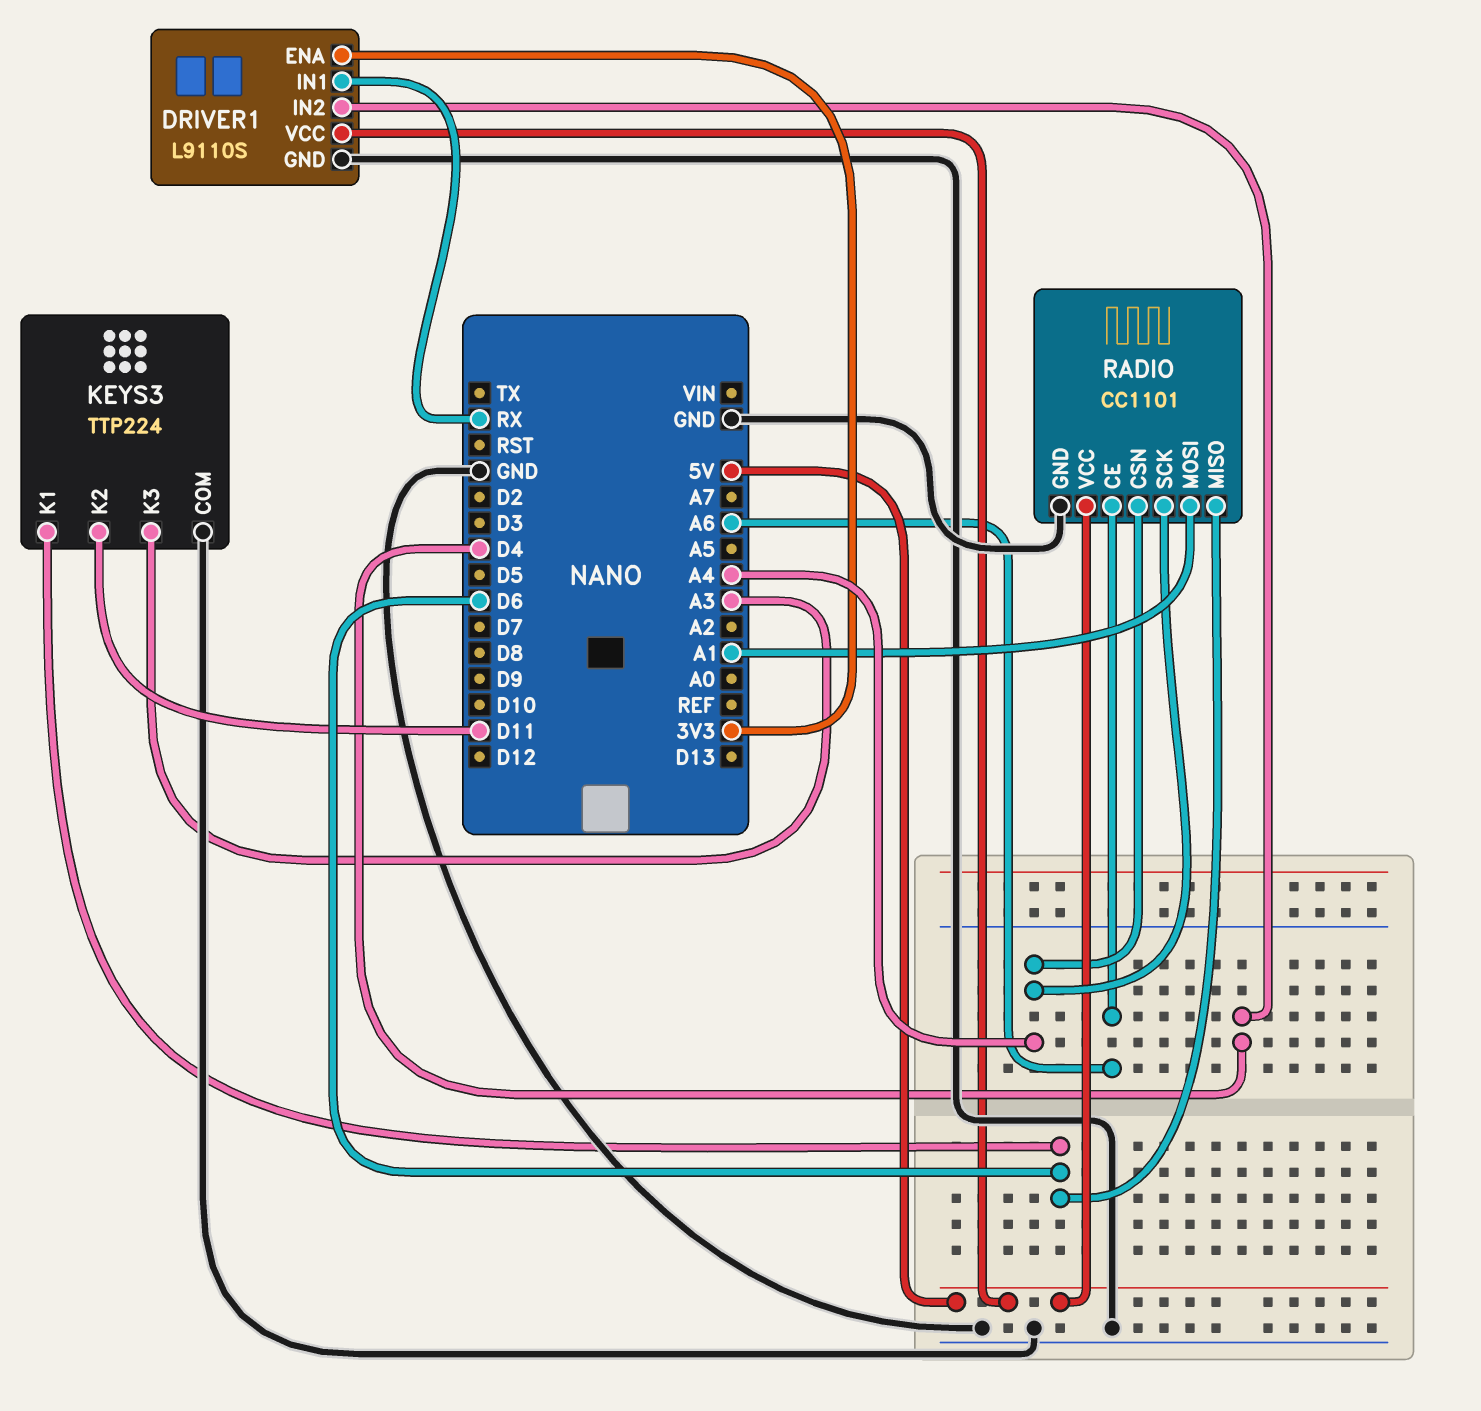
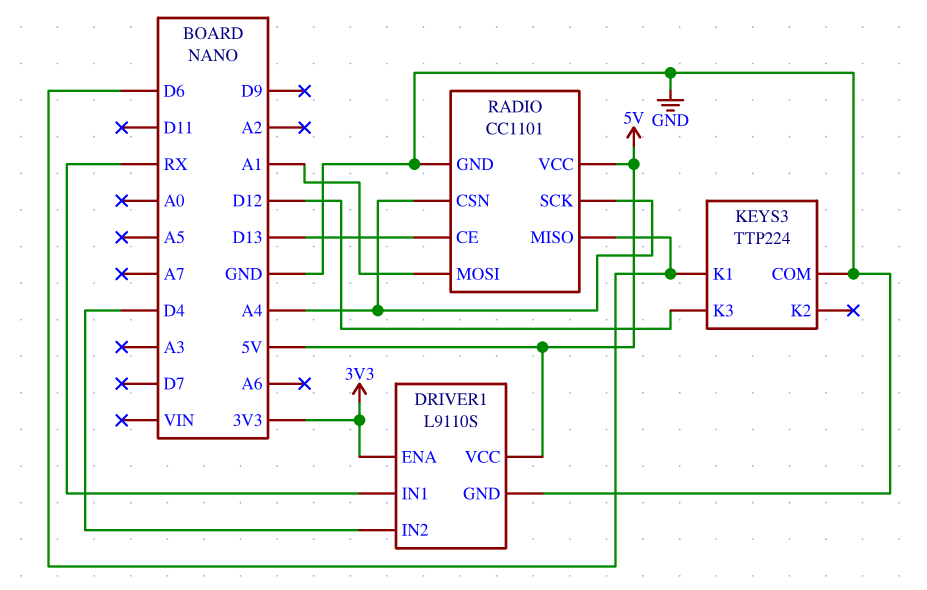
KEYS3 pin K2: D11 -> none
KEYS3 pin K3: A3 -> D12
RADIO pin CE: A6 -> D13

